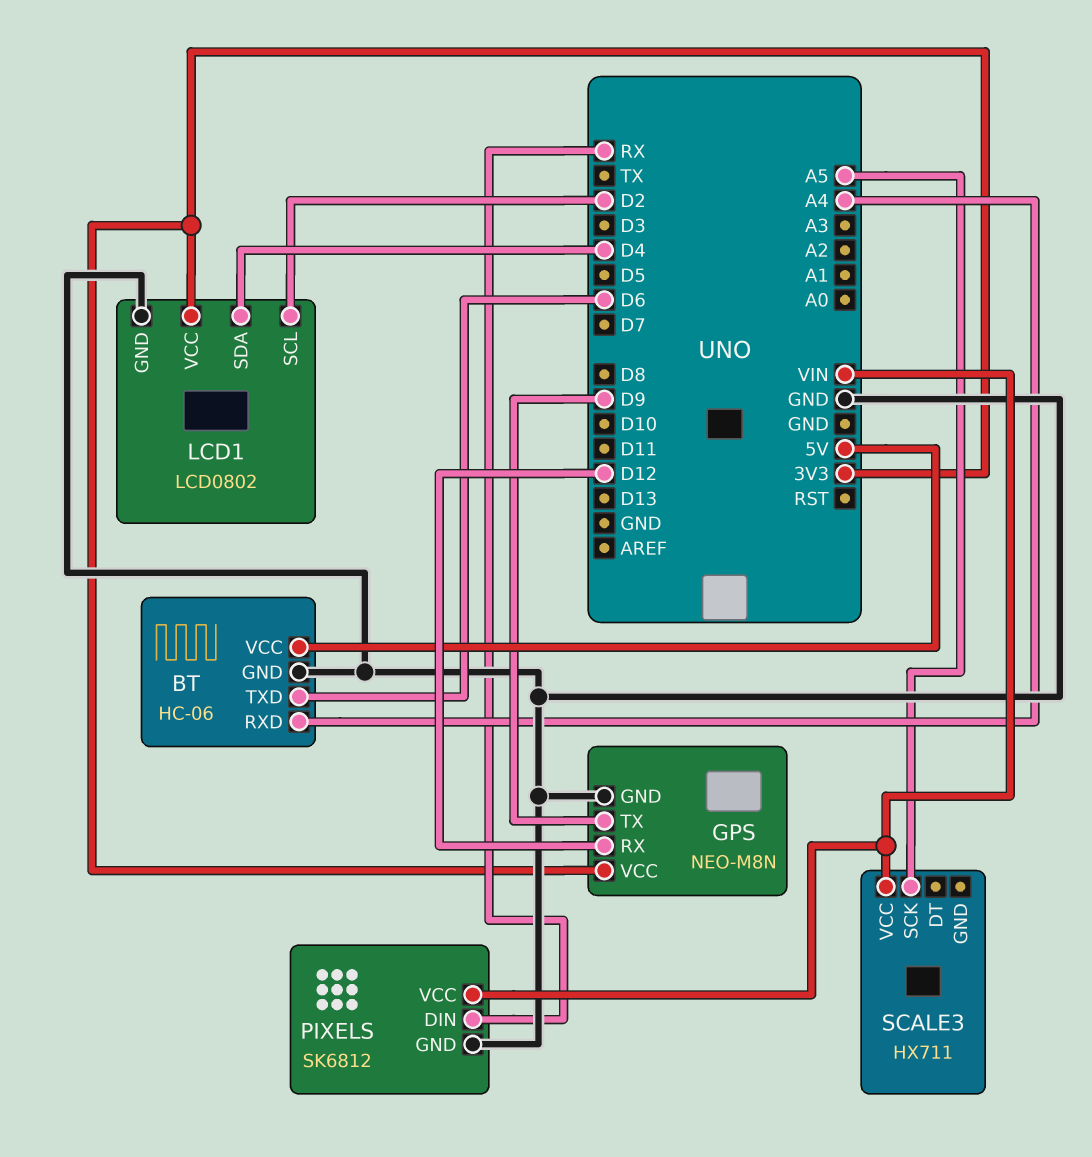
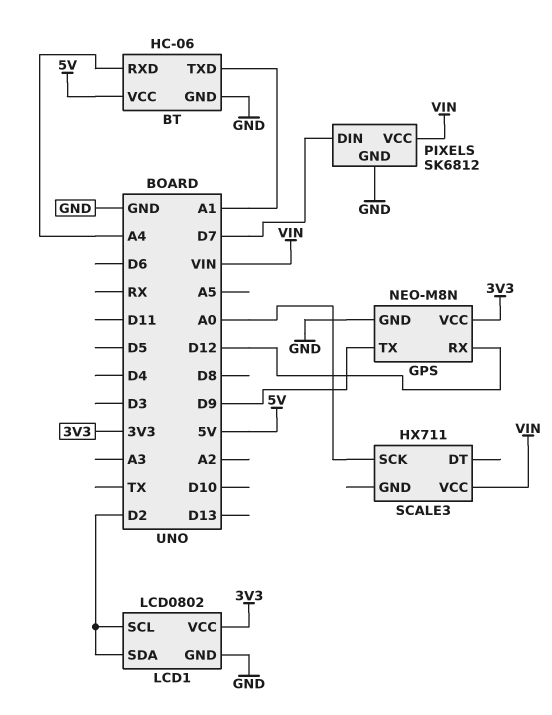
BT pin TXD: D6 -> A1
LCD1 pin SDA: D4 -> D2
PIXELS pin DIN: RX -> D7
SCALE3 pin SCK: A5 -> A0

